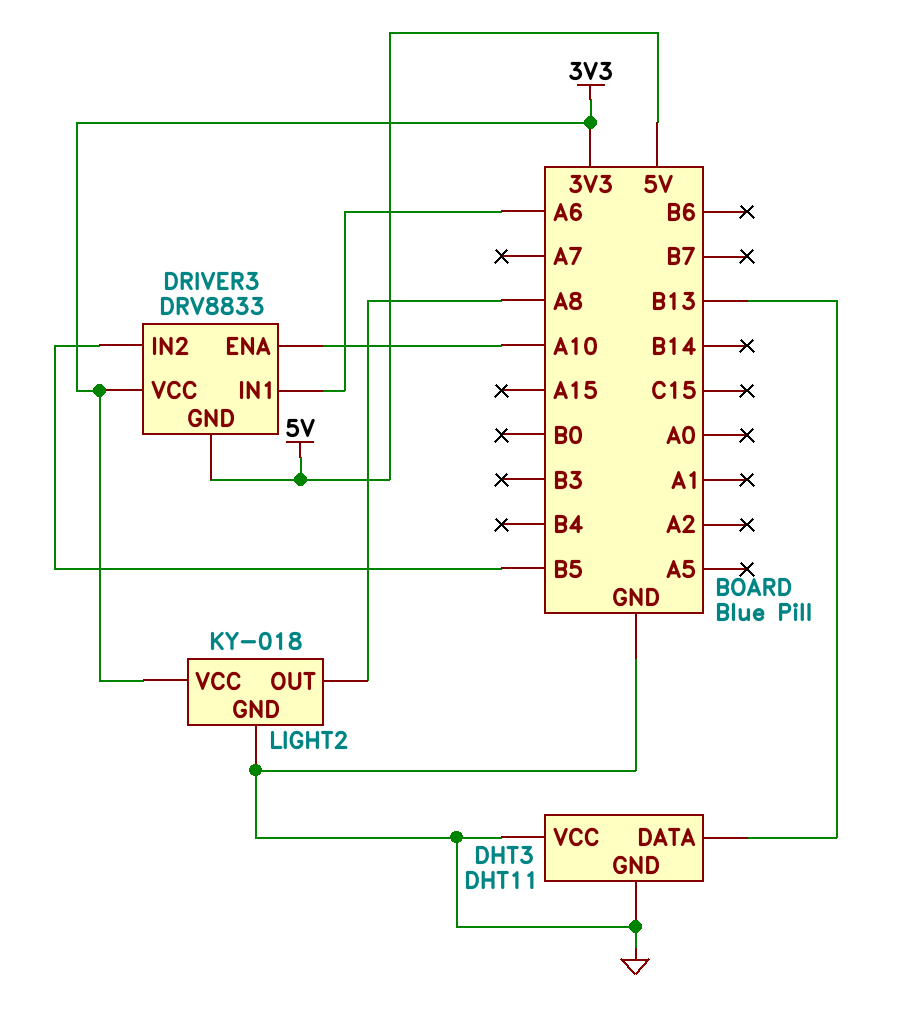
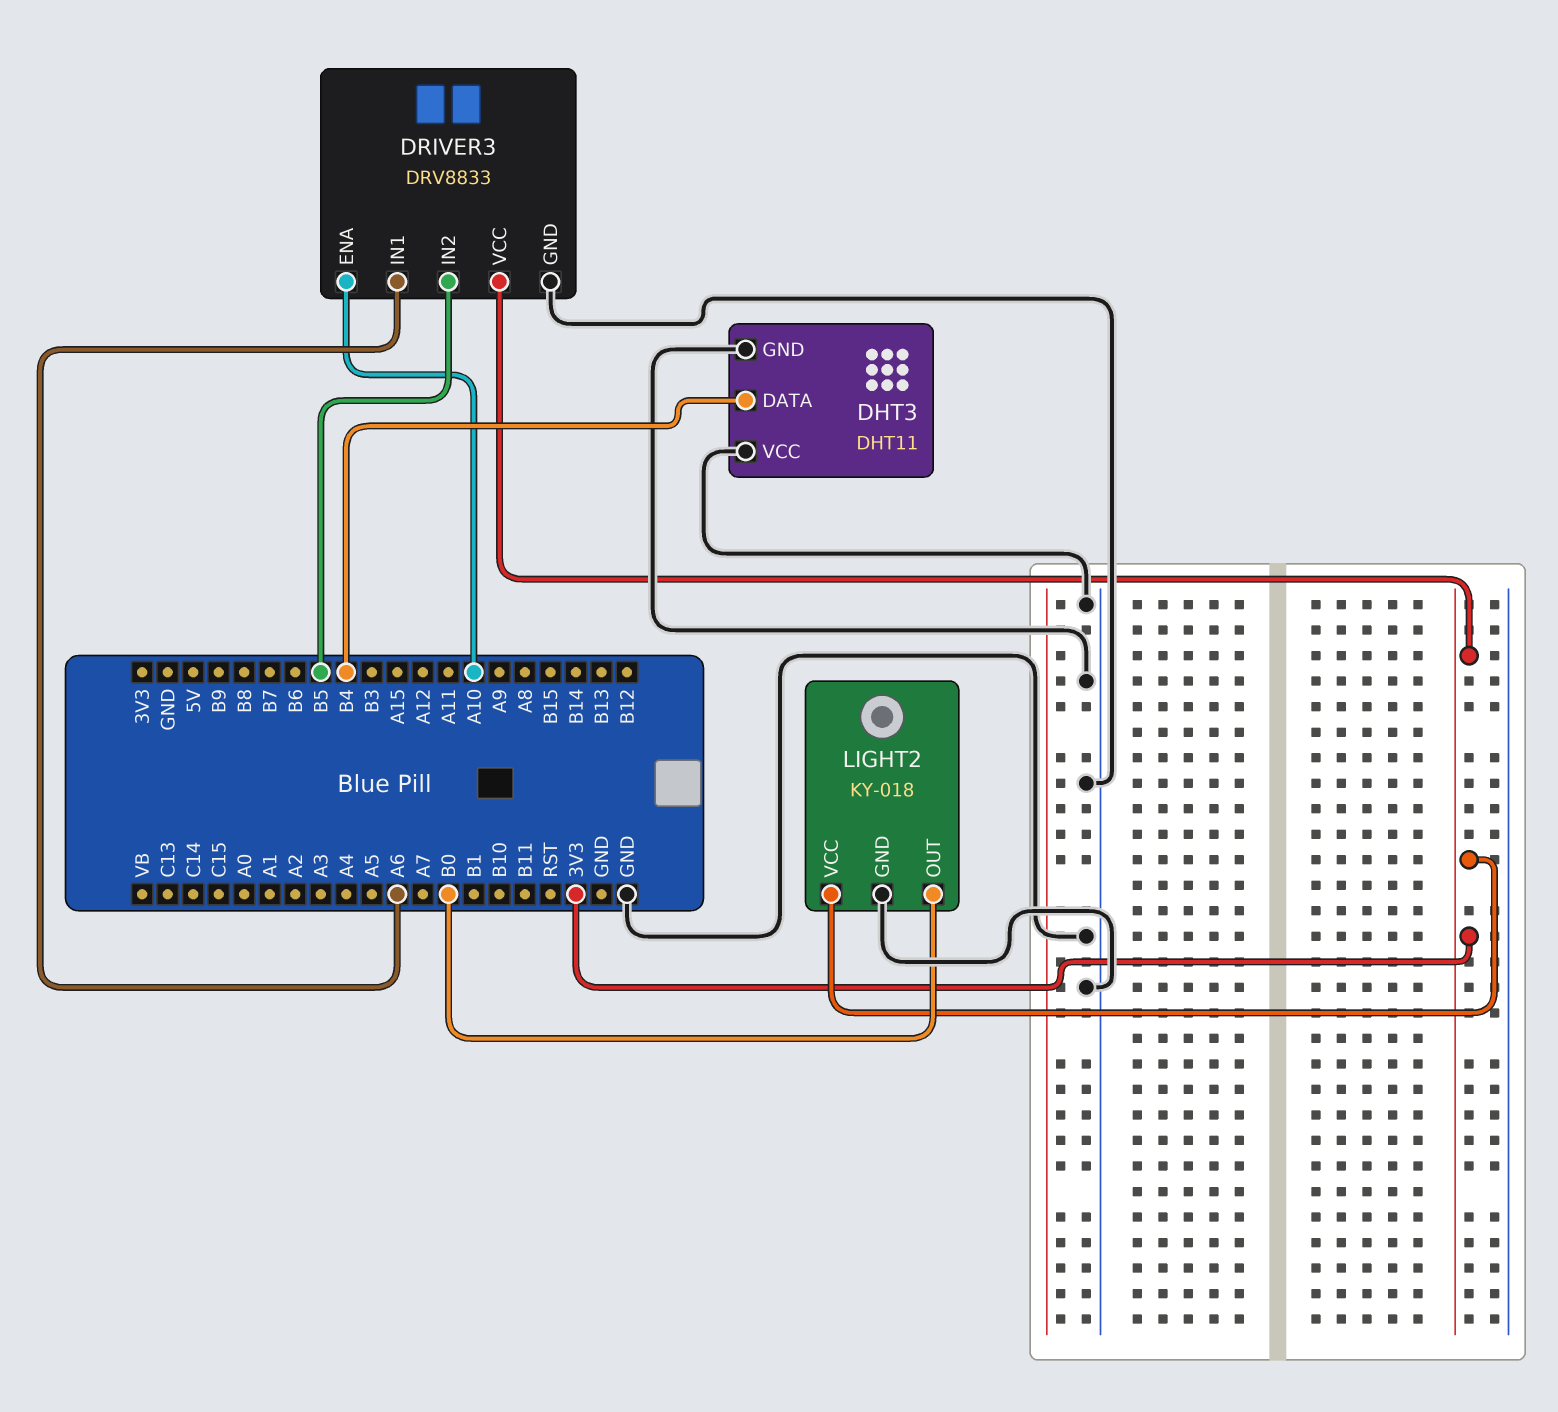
DHT3 pin DATA: B13 -> B4
DRIVER3 pin GND: 5V -> GND
LIGHT2 pin OUT: A8 -> B0

